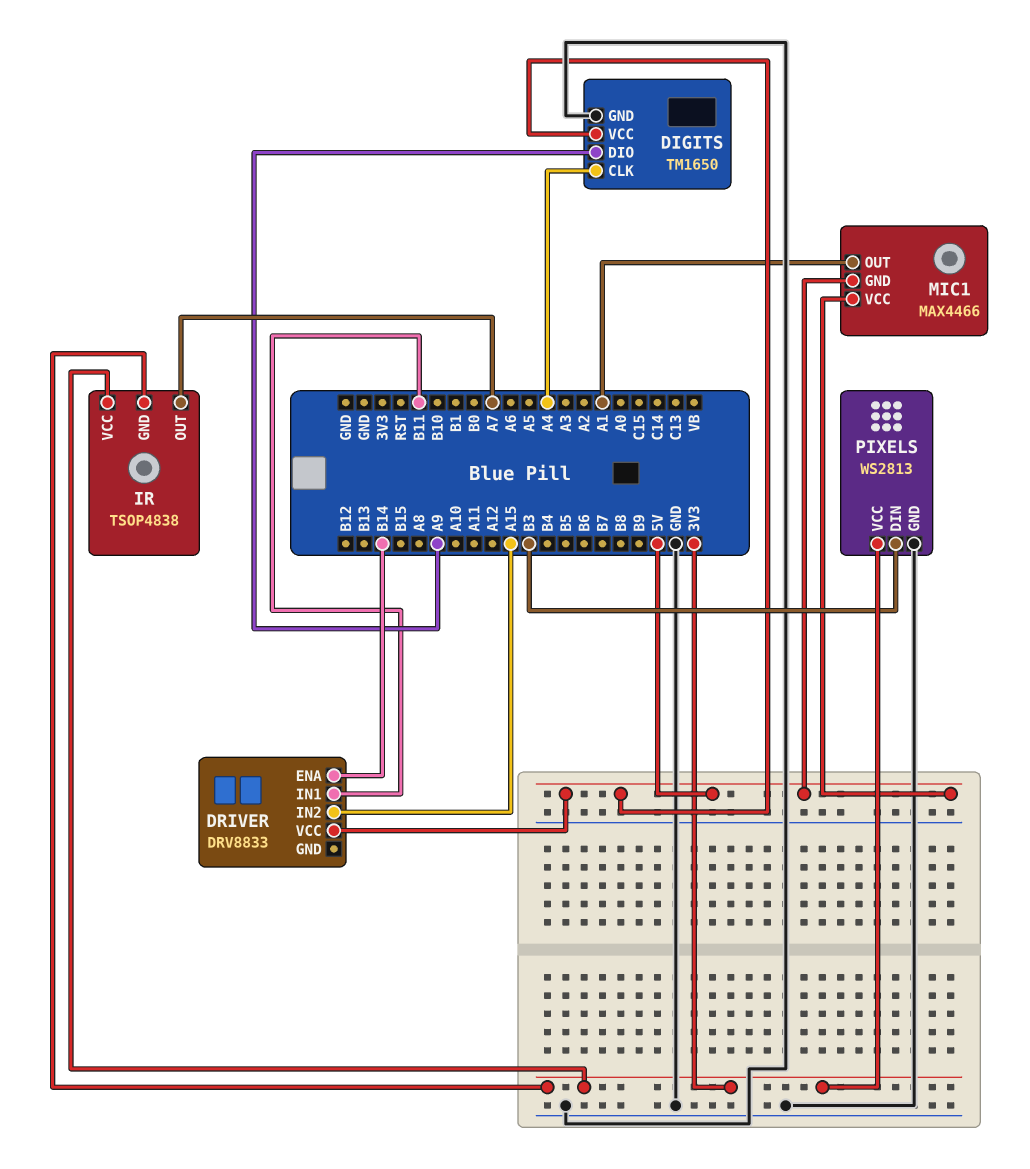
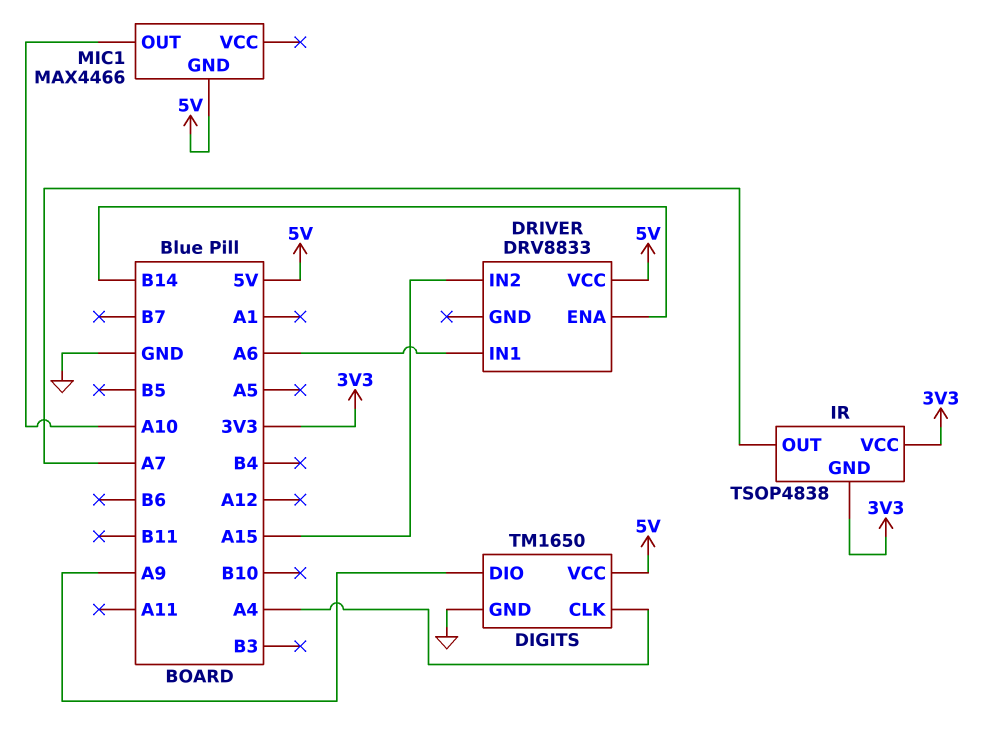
DRIVER pin IN1: B11 -> A6
MIC1 pin OUT: A1 -> A10
MIC1 pin VCC: 5V -> none
PIXELS: WS2813 -> none
PIXELS pin DIN: B3 -> none
PIXELS pin GND: GND -> none
PIXELS pin VCC: 3V3 -> none

